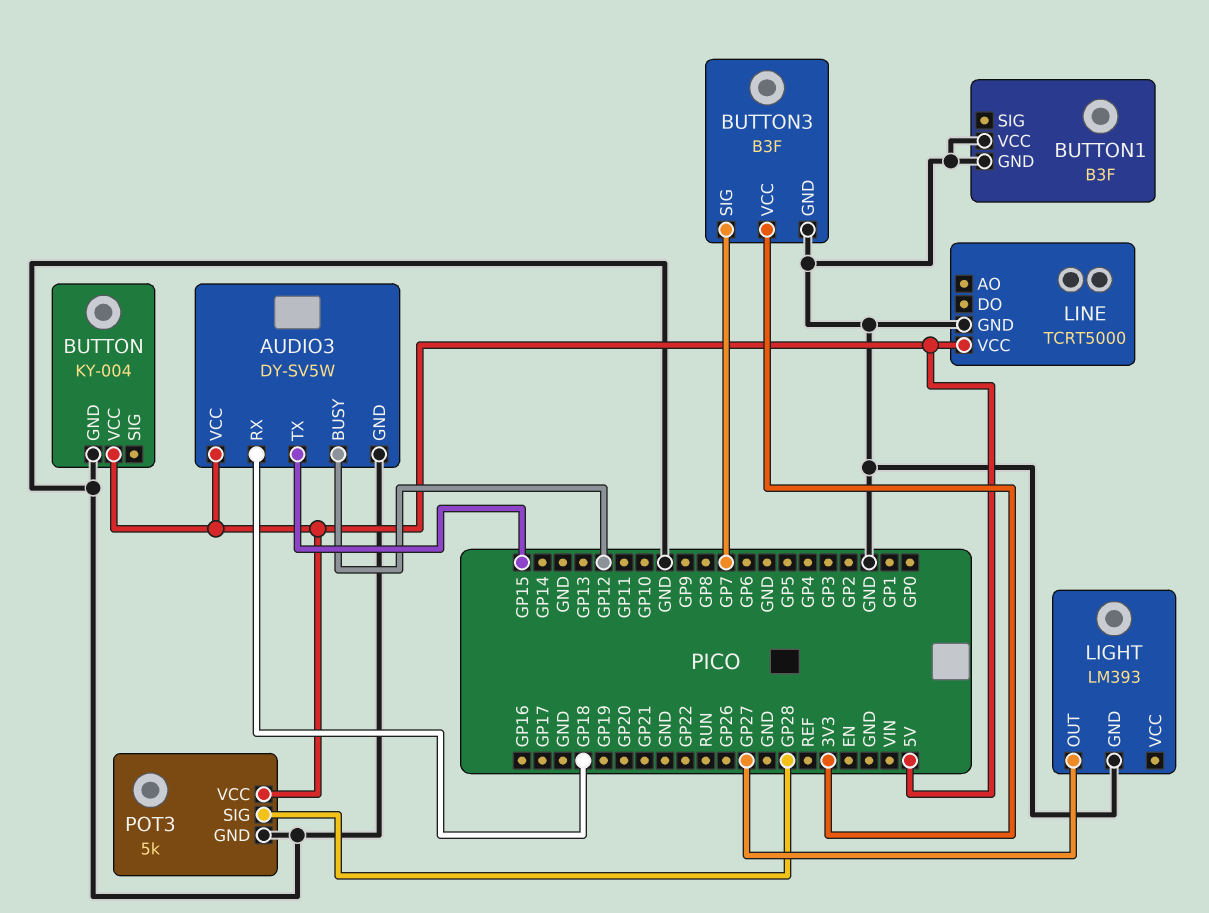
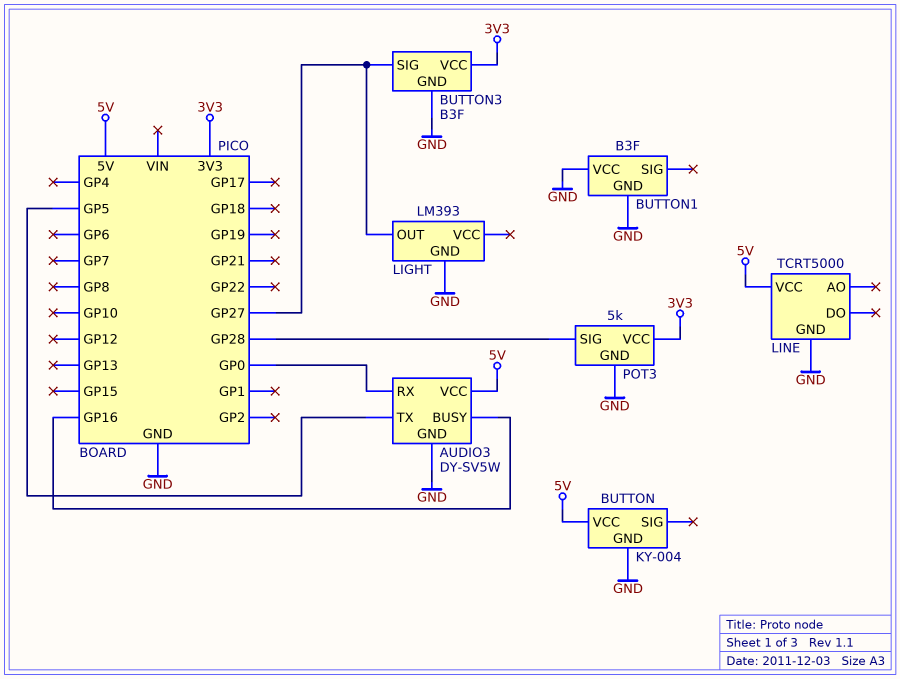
AUDIO3 pin BUSY: GP12 -> GP16
AUDIO3 pin RX: GP18 -> GP0
AUDIO3 pin TX: GP15 -> GP5
BUTTON3 pin SIG: GP7 -> GP27
POT3 pin VCC: 5V -> 3V3

